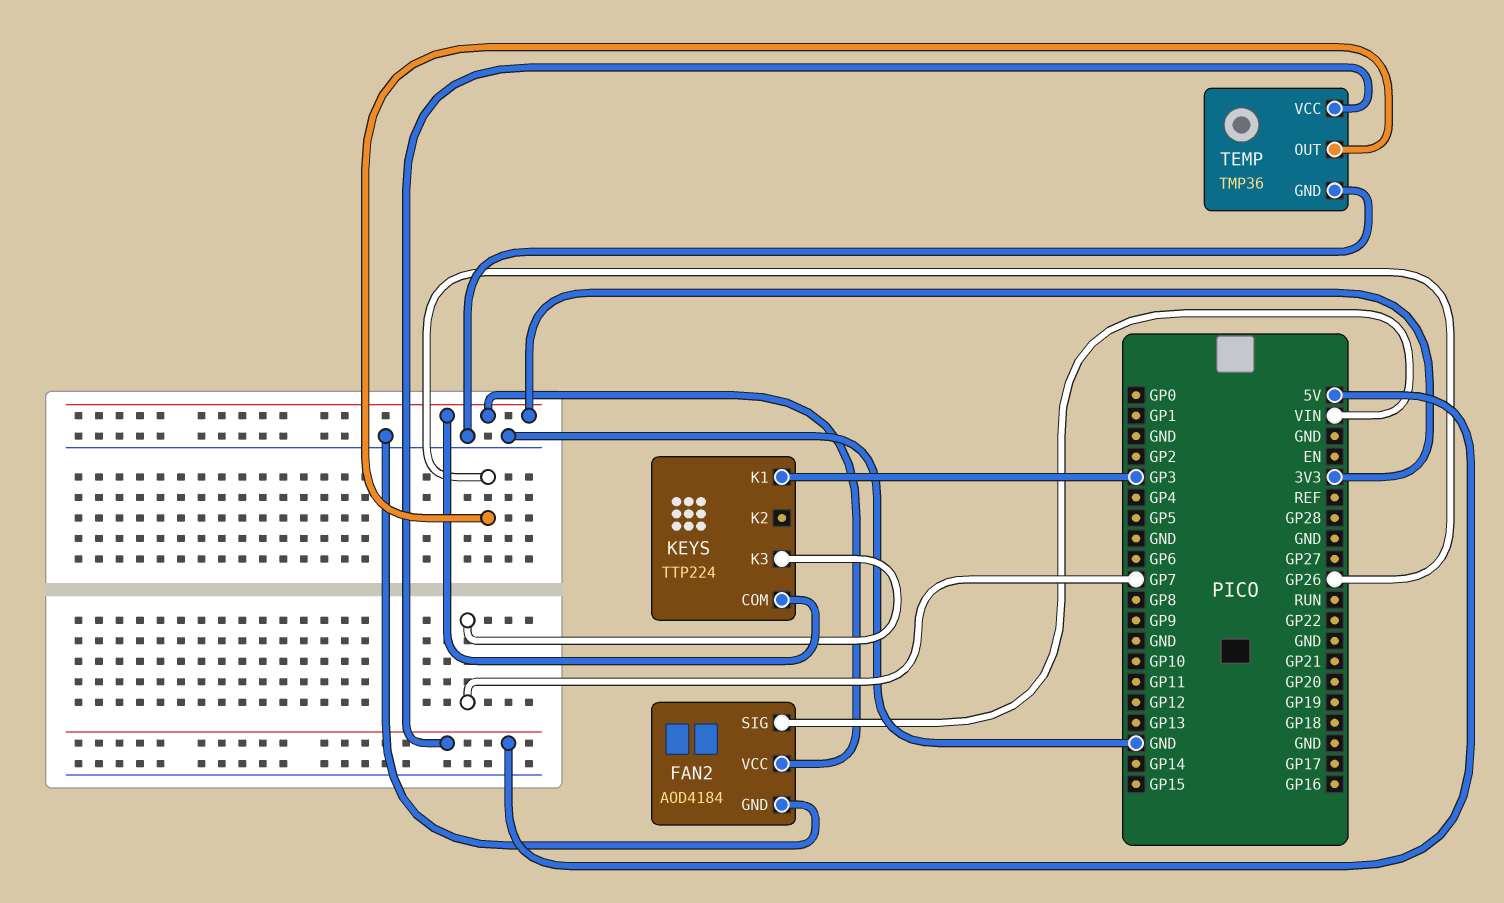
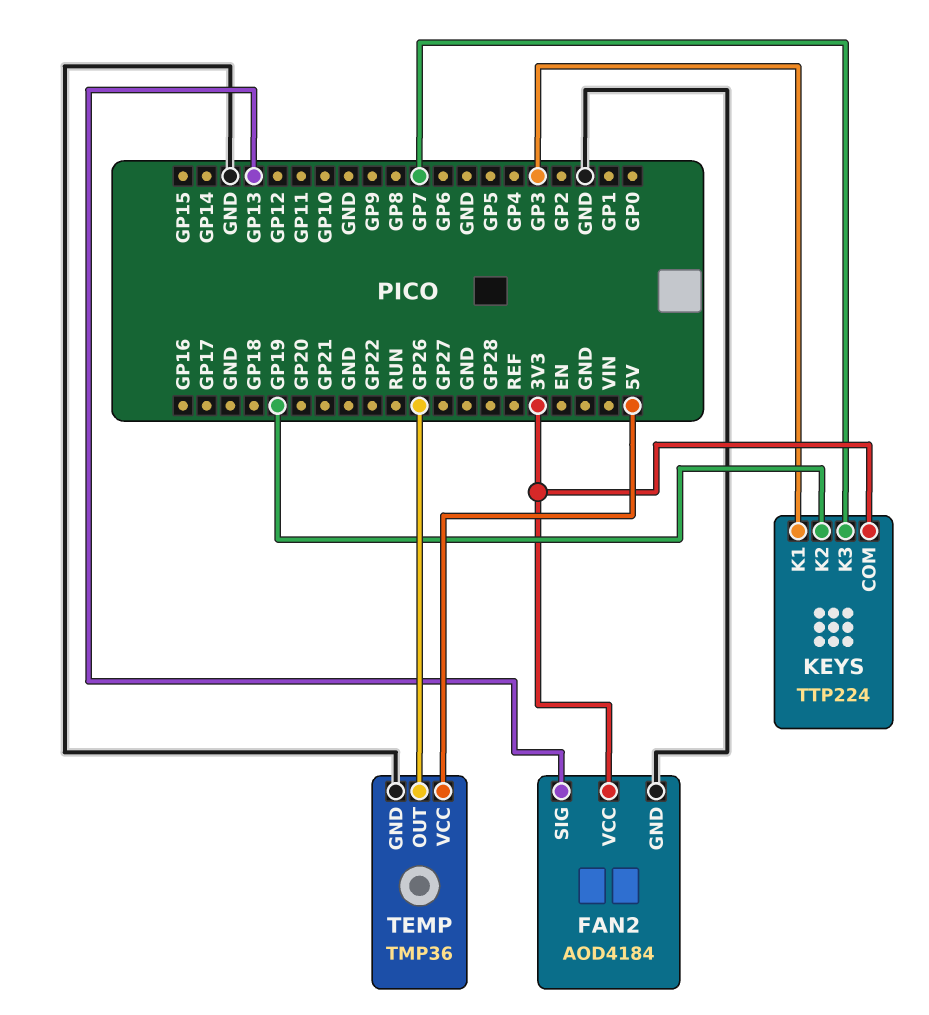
FAN2 pin SIG: VIN -> GP13
KEYS pin K2: none -> GP19

